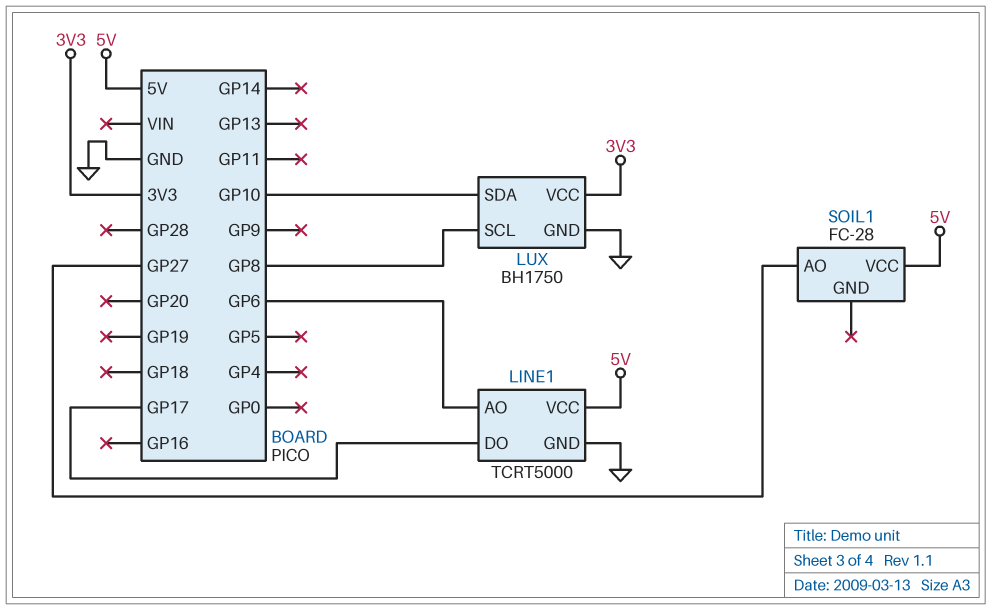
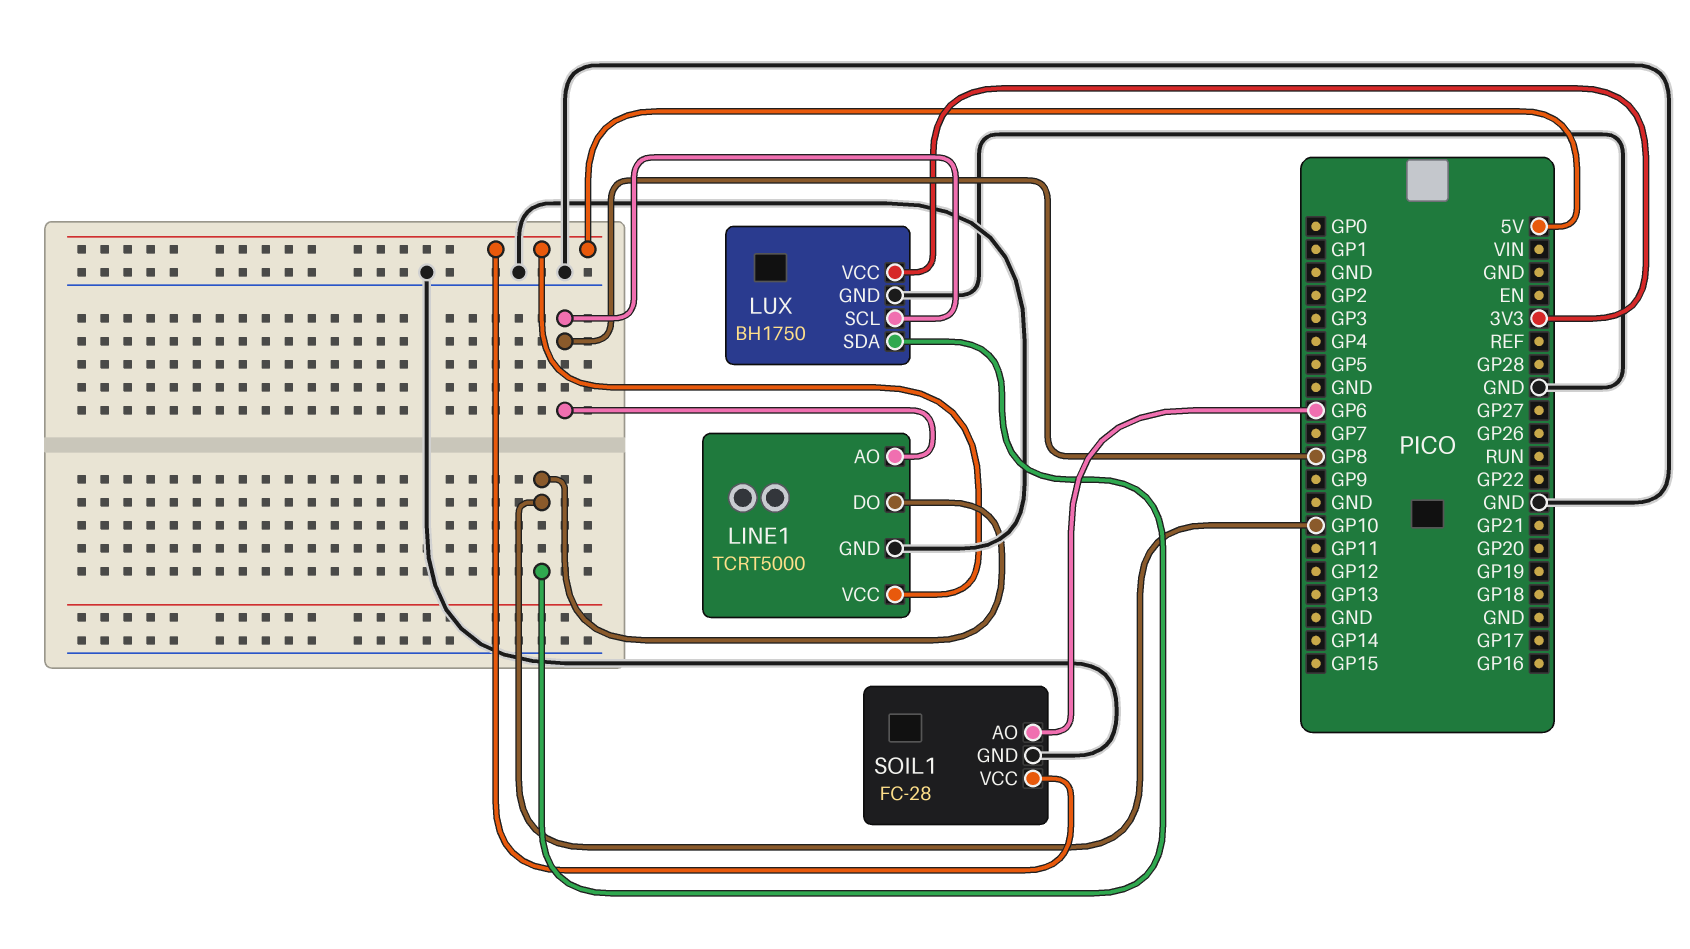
LINE1 pin AO: GP6 -> GP8
LINE1 pin DO: GP17 -> GP10
SOIL1 pin AO: GP27 -> GP6
SOIL1 pin GND: none -> GND

